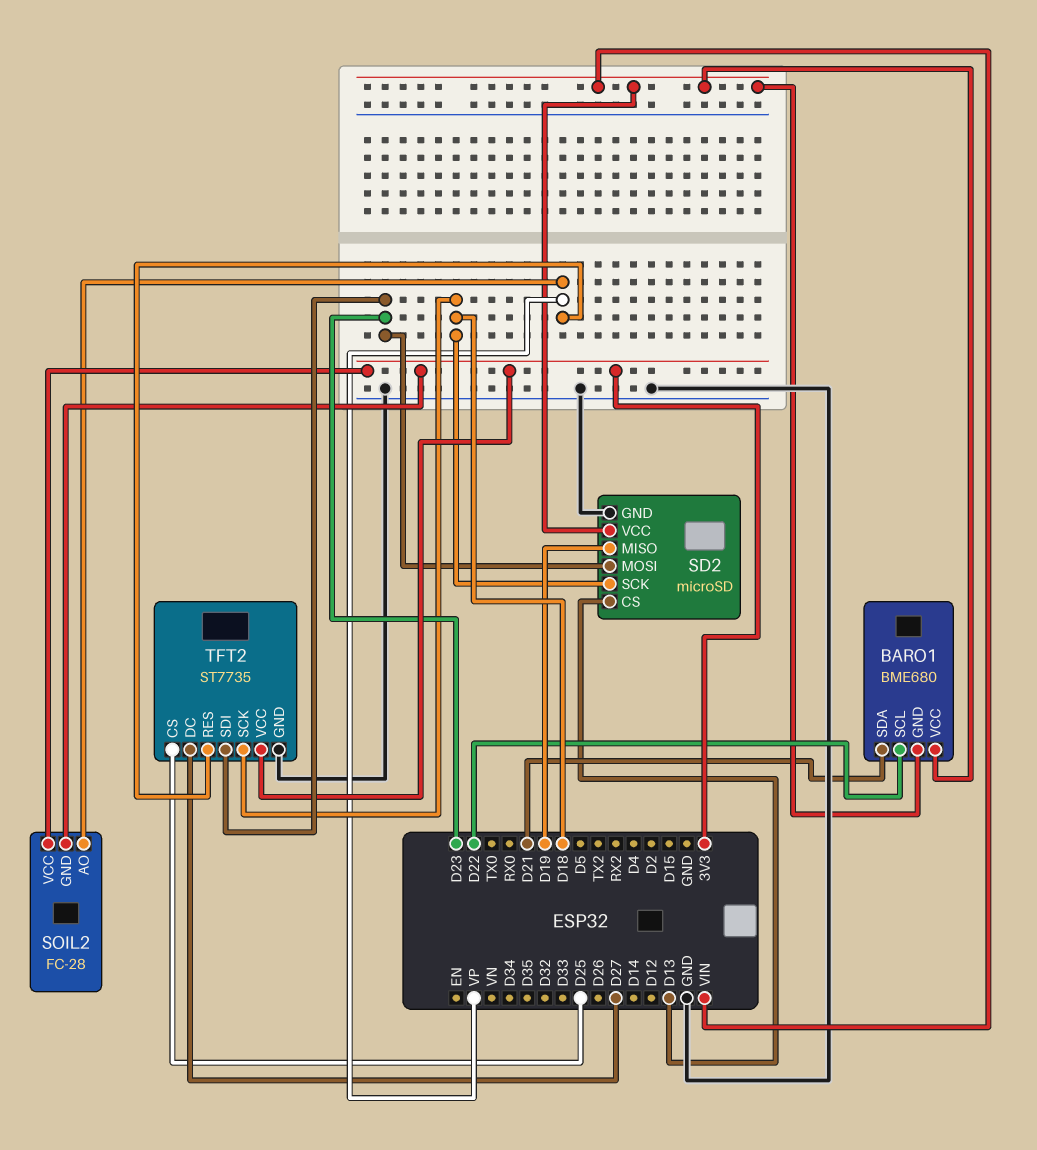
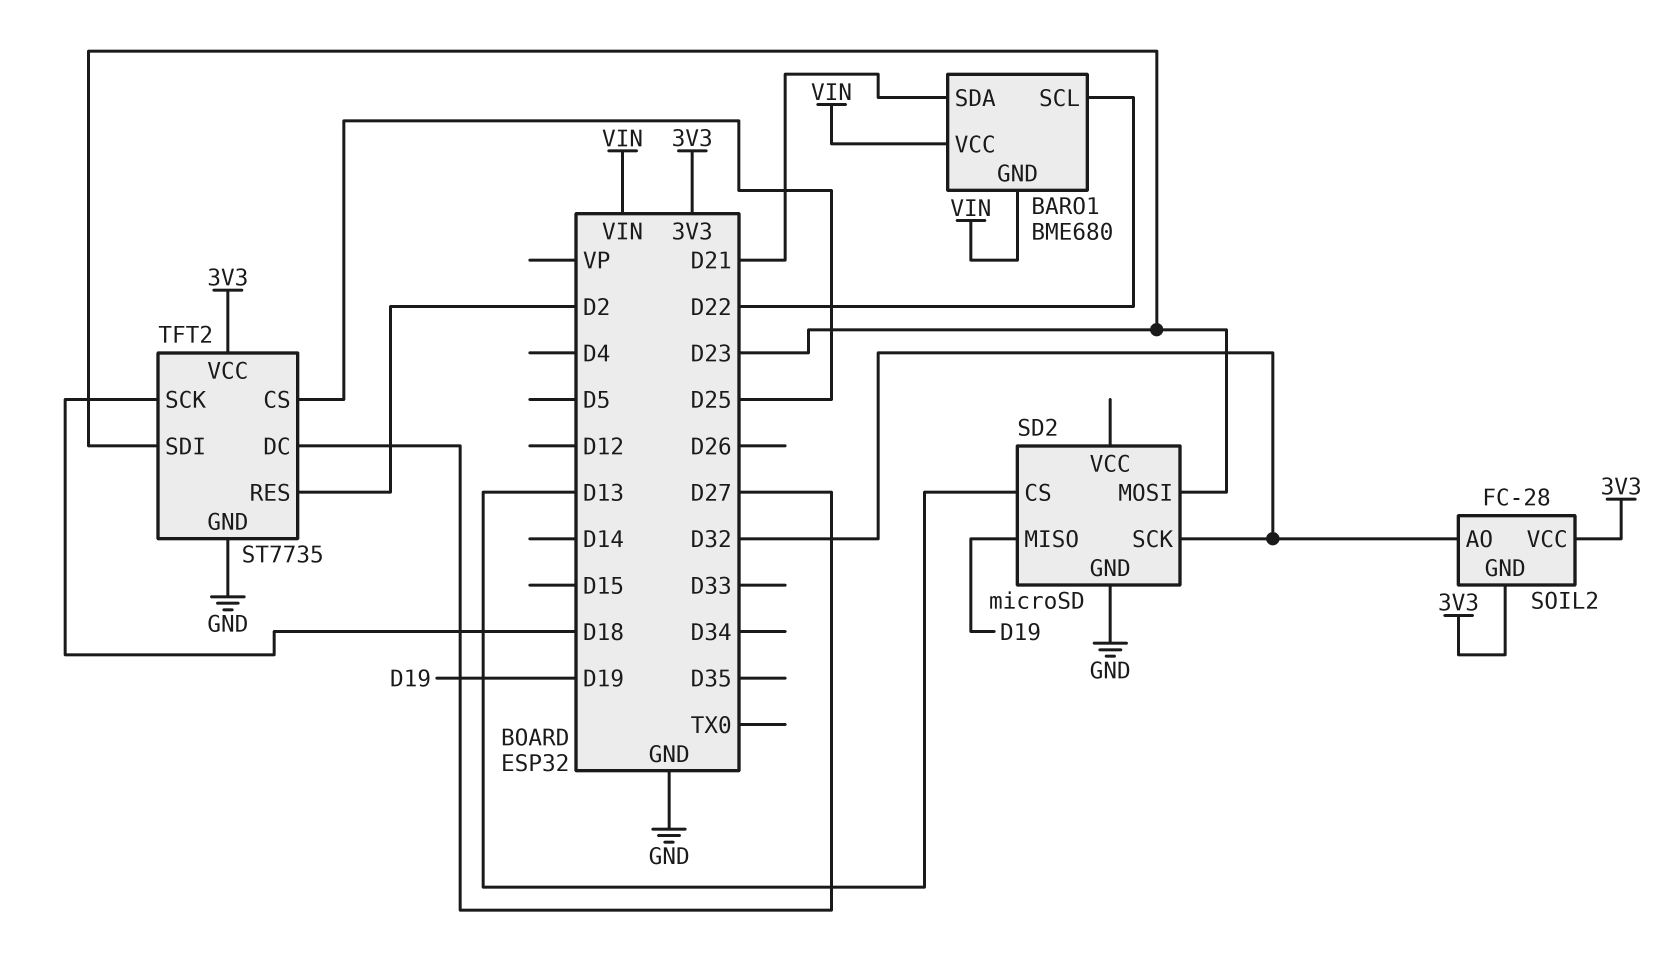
SD2 pin SCK: D18 -> D32
SD2 pin VCC: VIN -> none
SOIL2 pin AO: VP -> D32
TFT2 pin RES: VP -> D2

